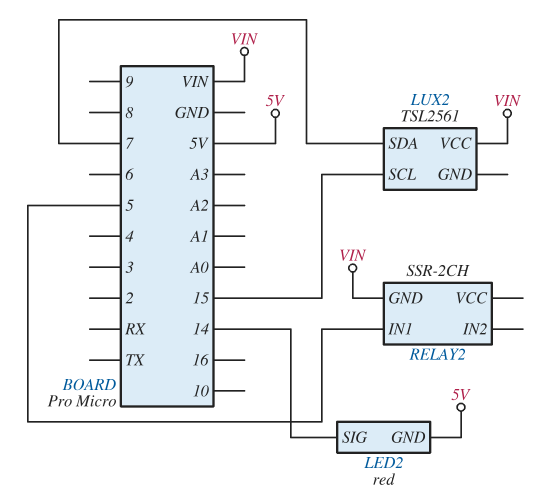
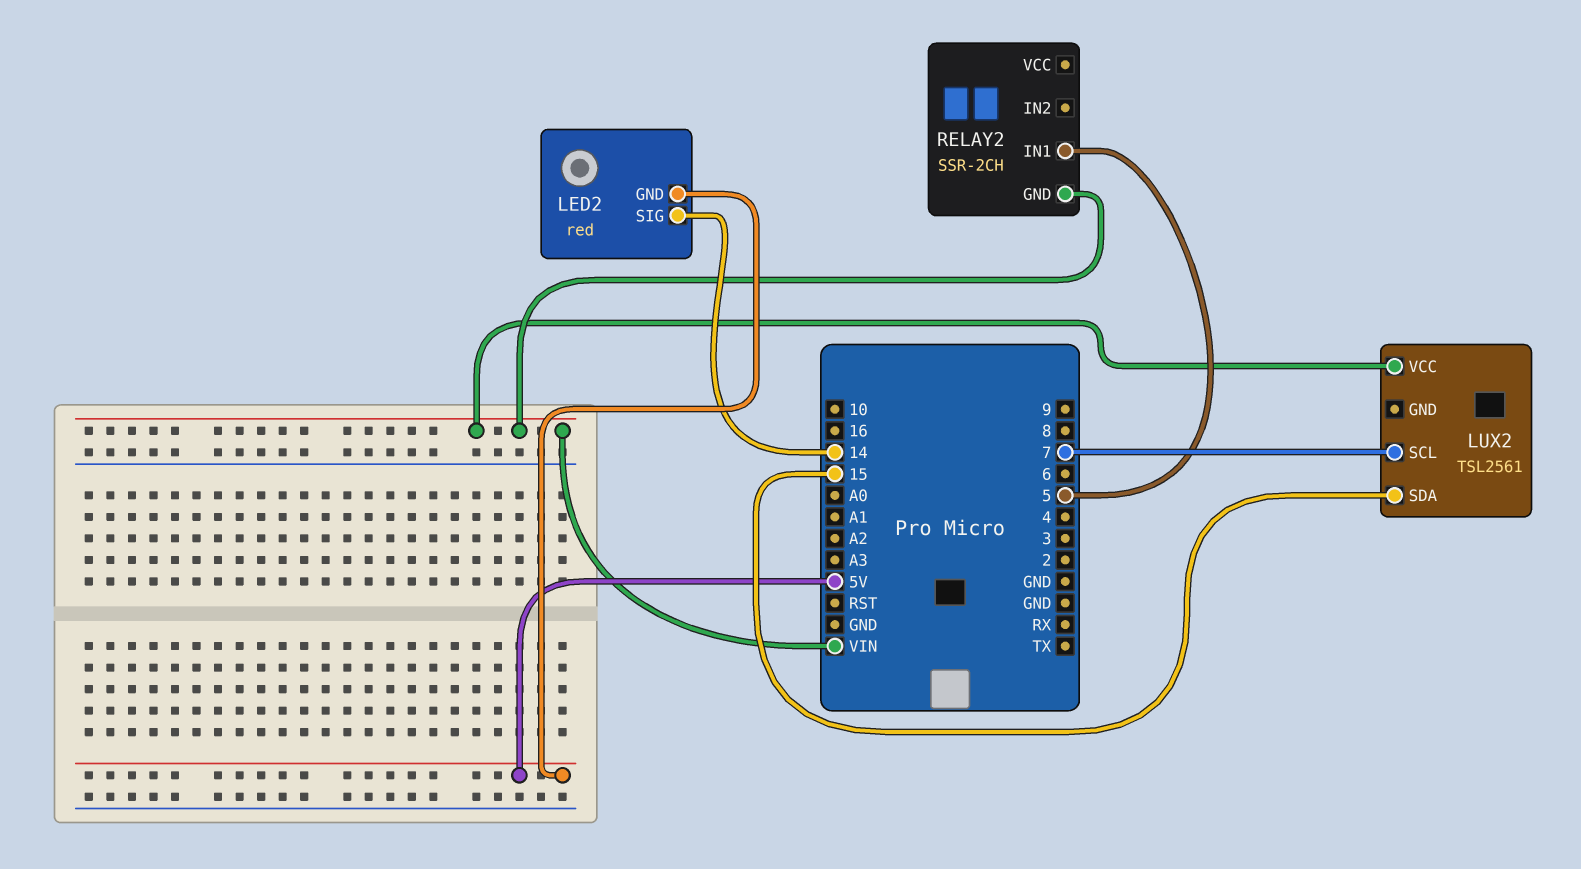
LUX2 pin SCL: 15 -> 7
LUX2 pin SDA: 7 -> 15

